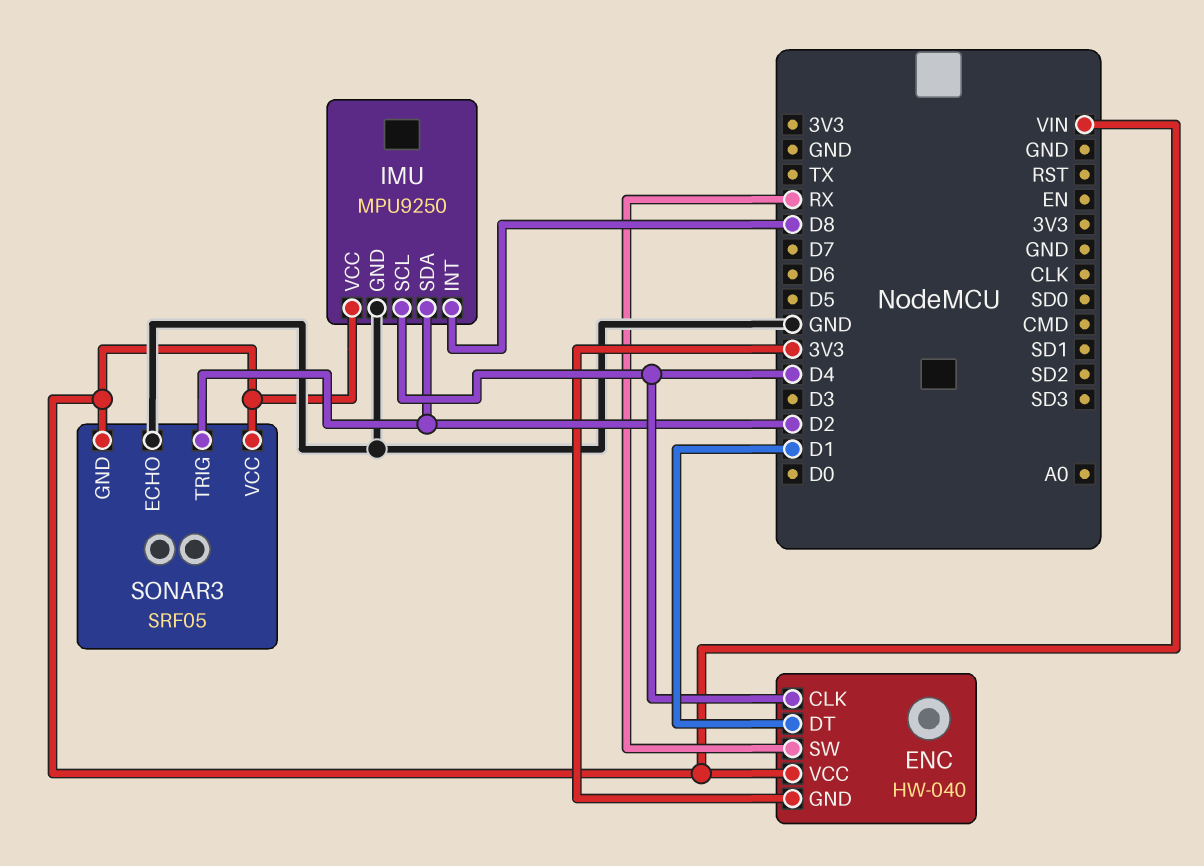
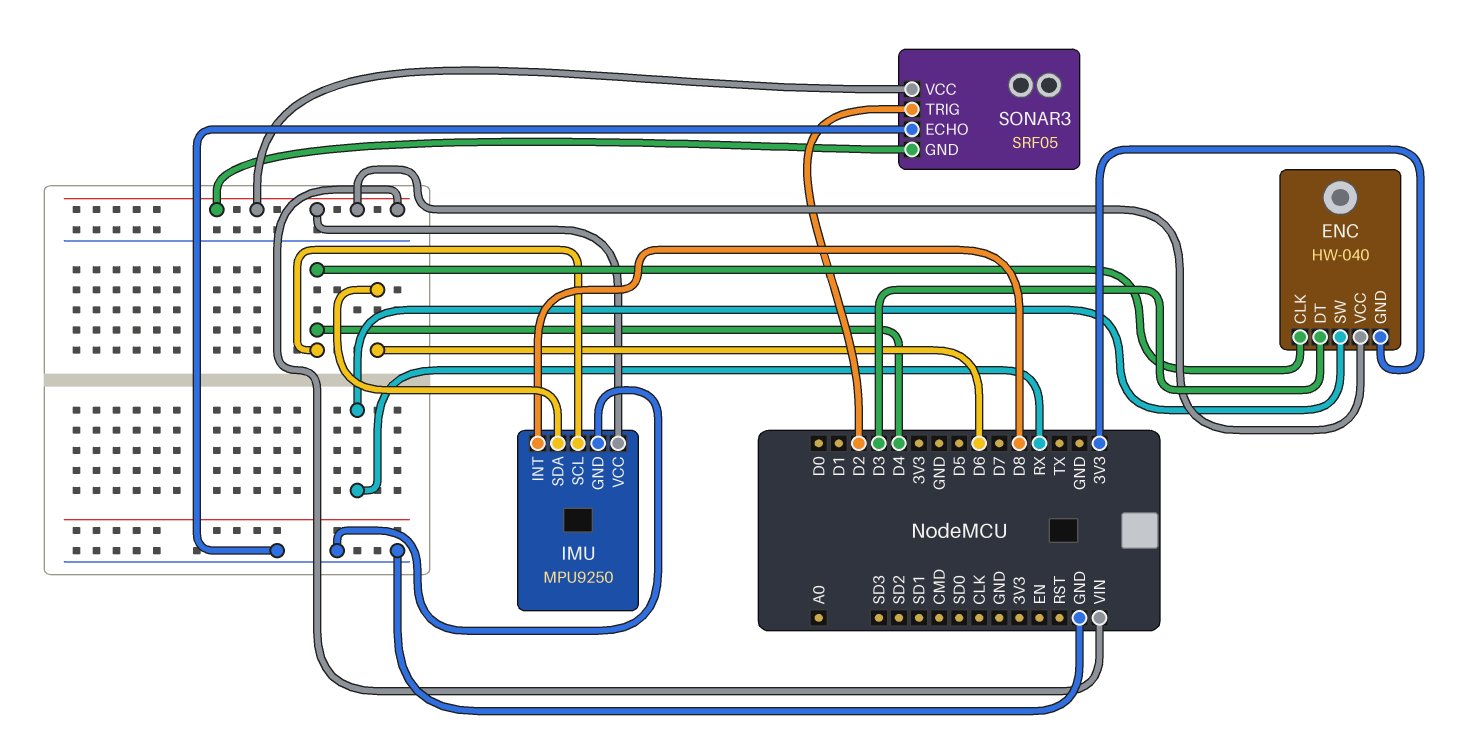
ENC pin DT: D1 -> D3
IMU pin SDA: D2 -> D6

